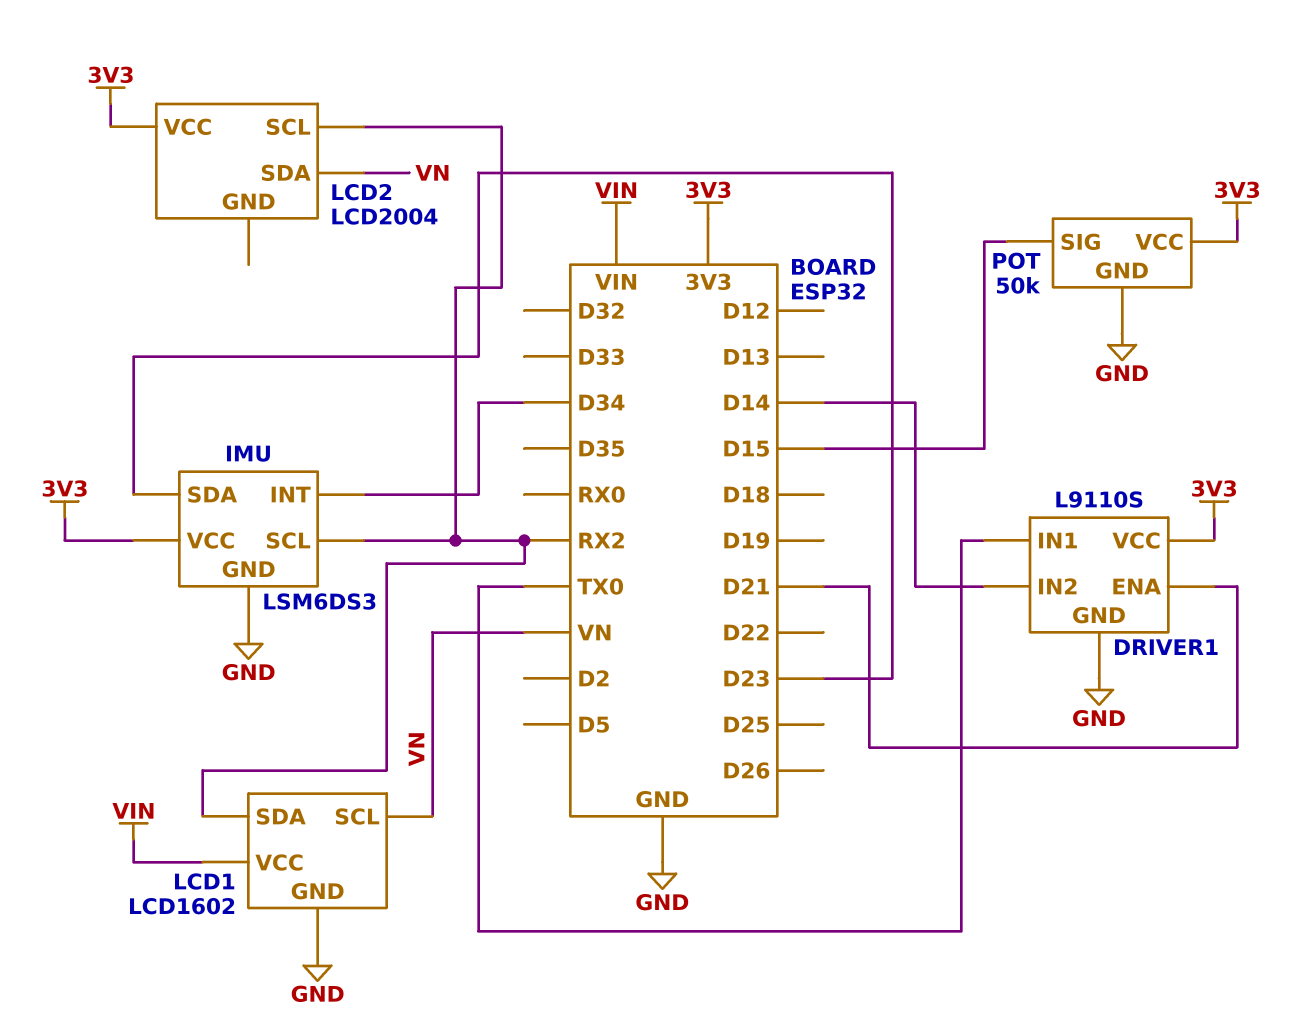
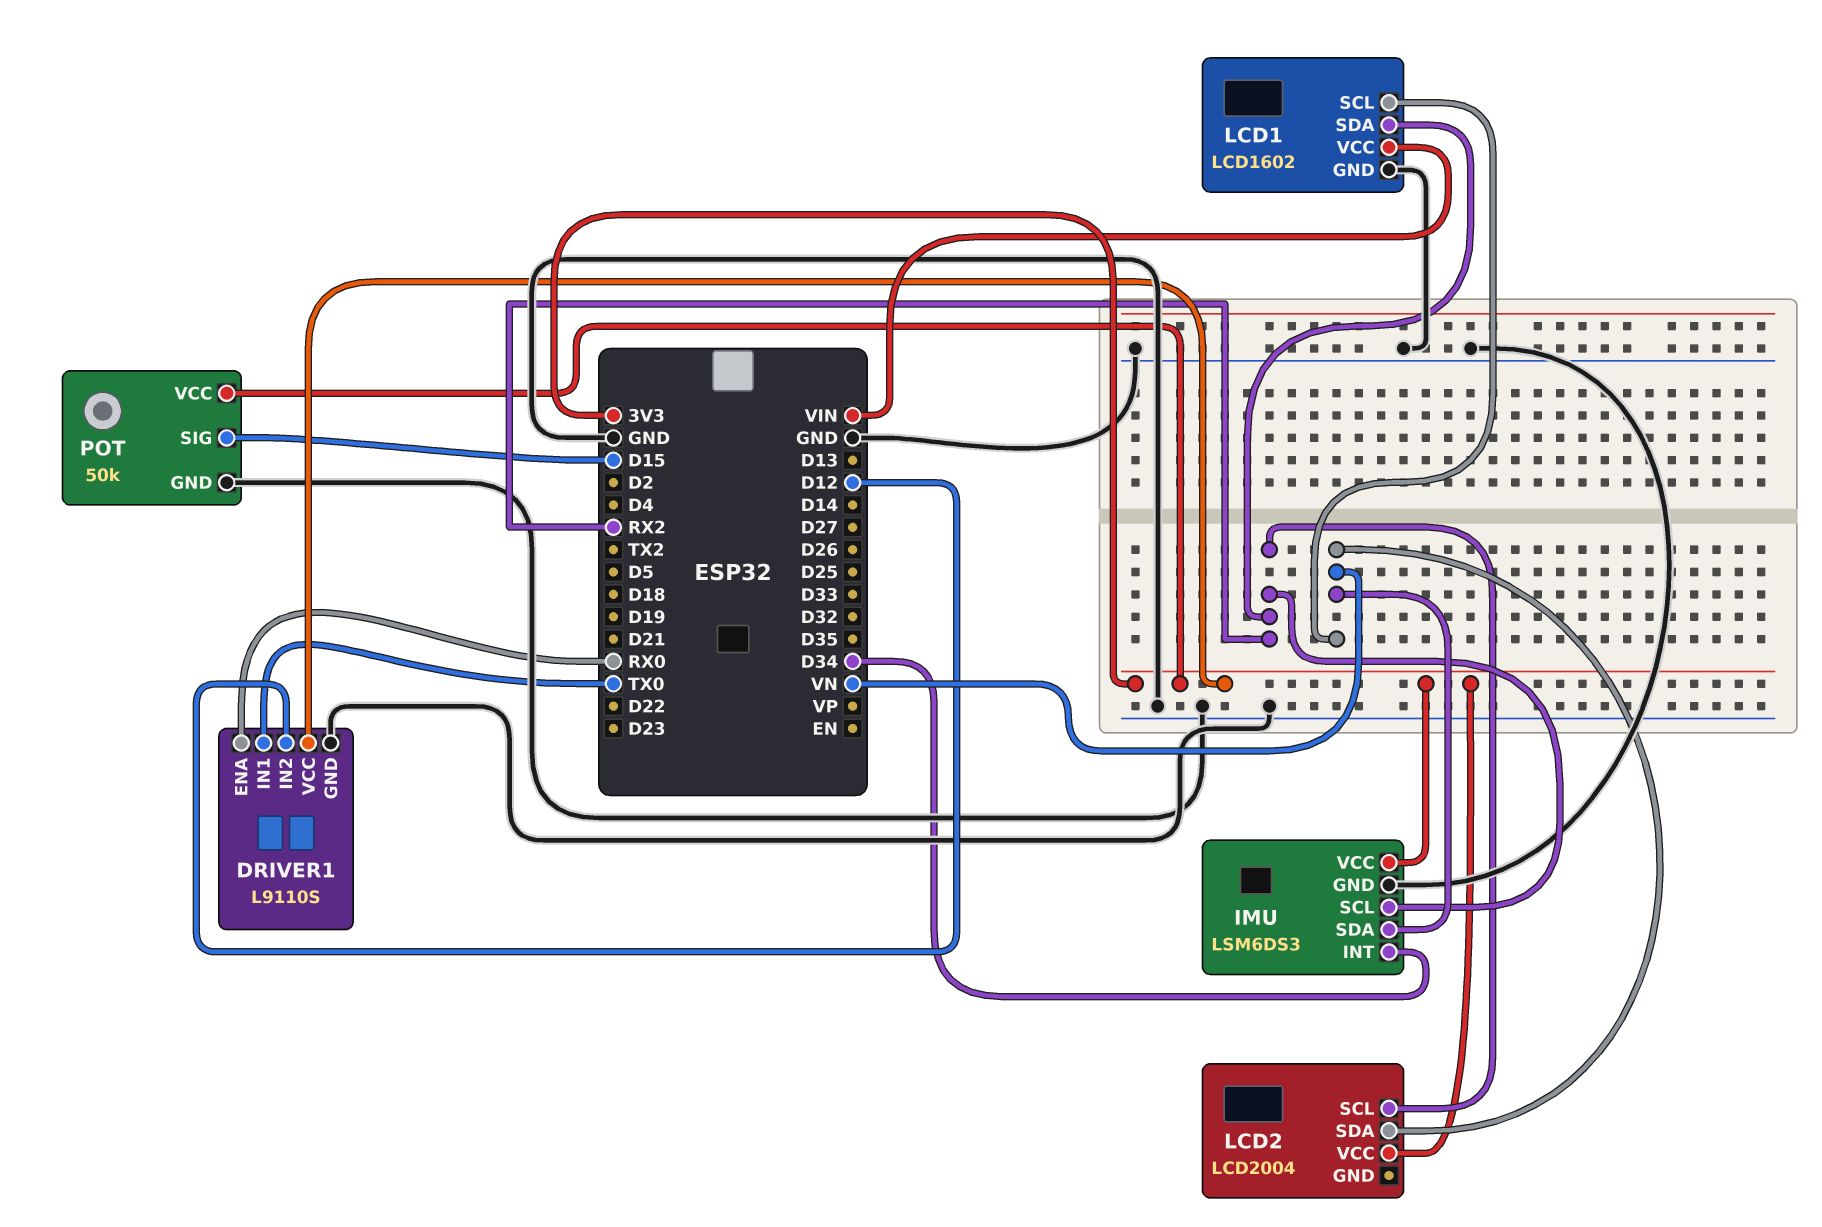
DRIVER1 pin ENA: D21 -> RX0
DRIVER1 pin IN2: D14 -> D12
IMU pin SDA: D23 -> VN

